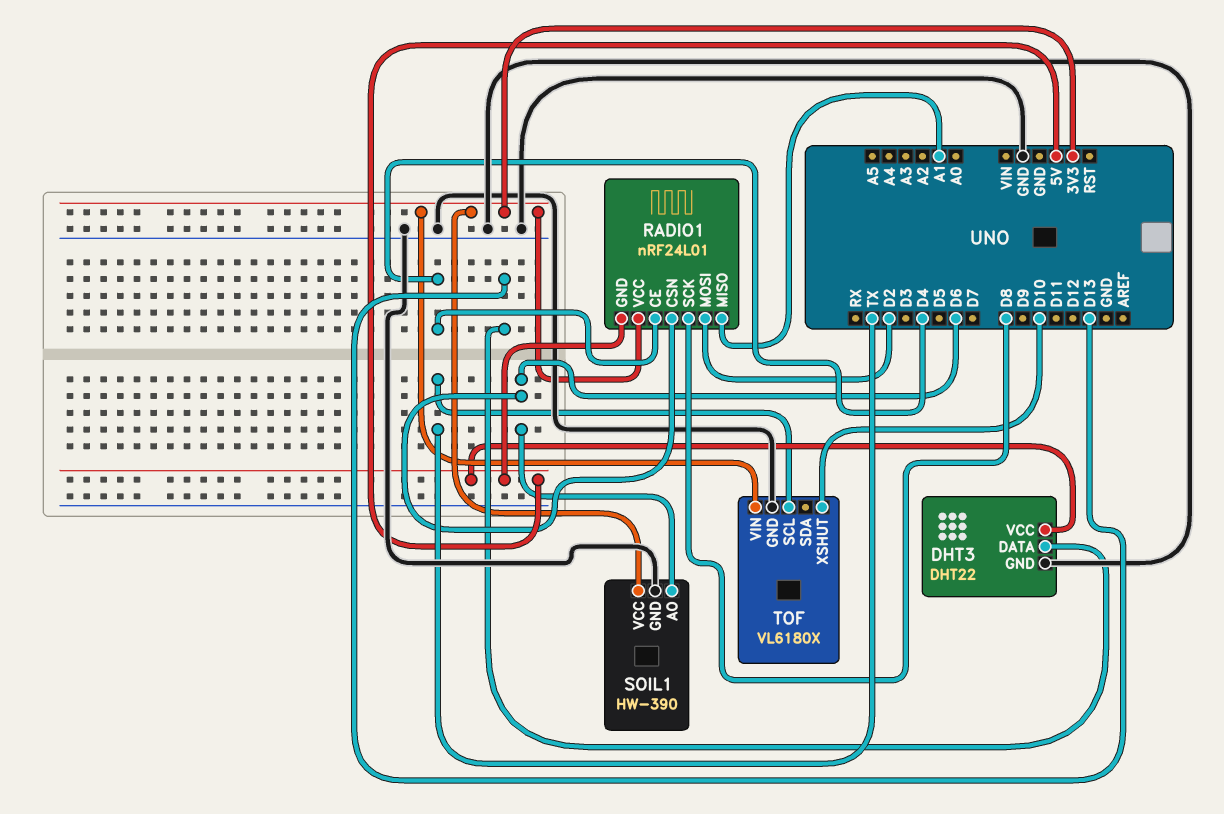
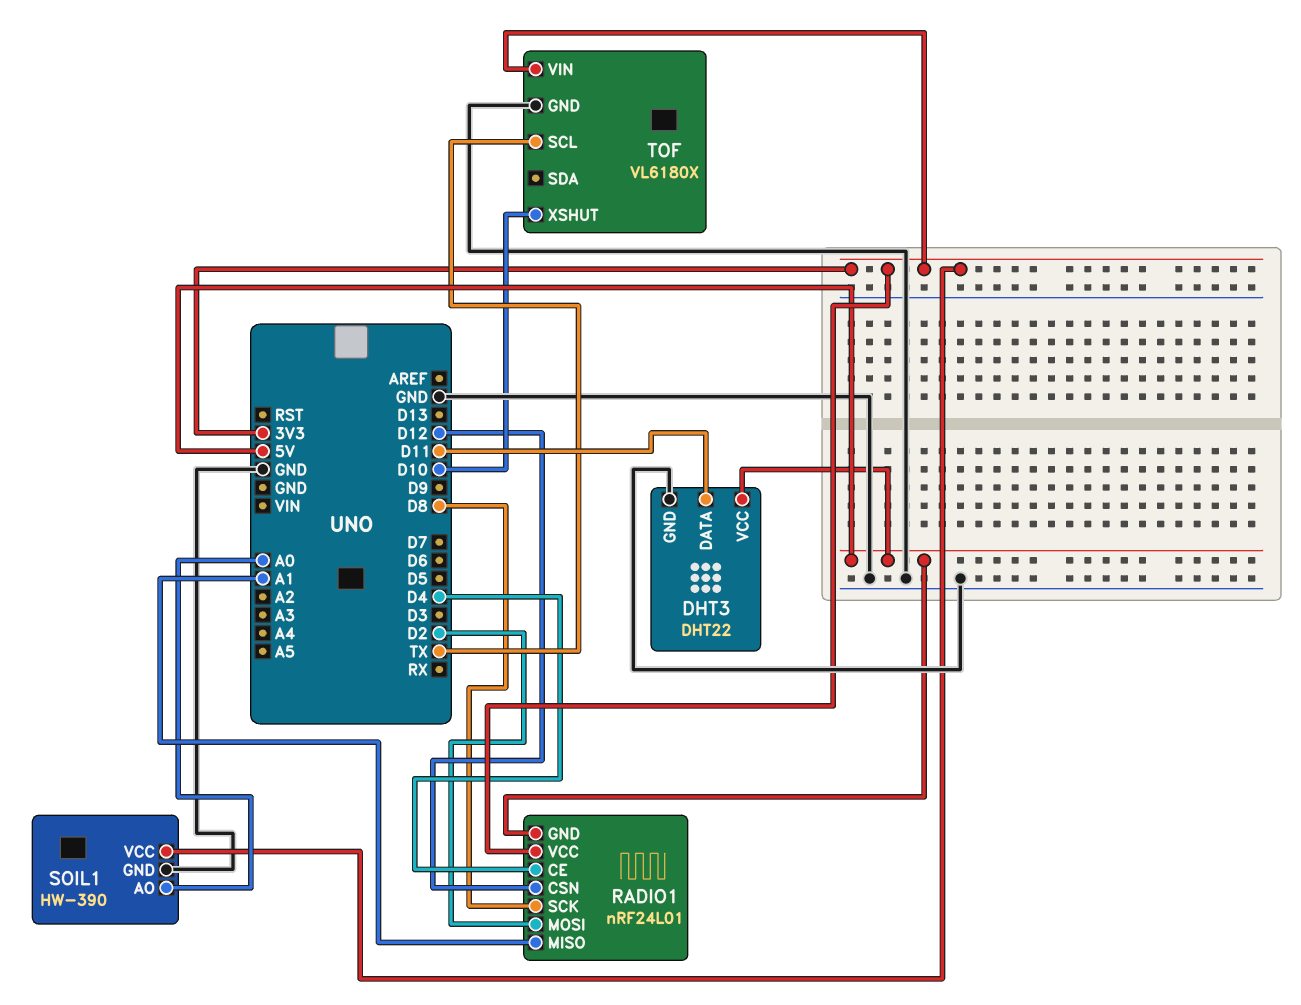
DHT3 pin DATA: D13 -> D11
RADIO1 pin CSN: D6 -> D12
SOIL1 pin AO: D6 -> A0

